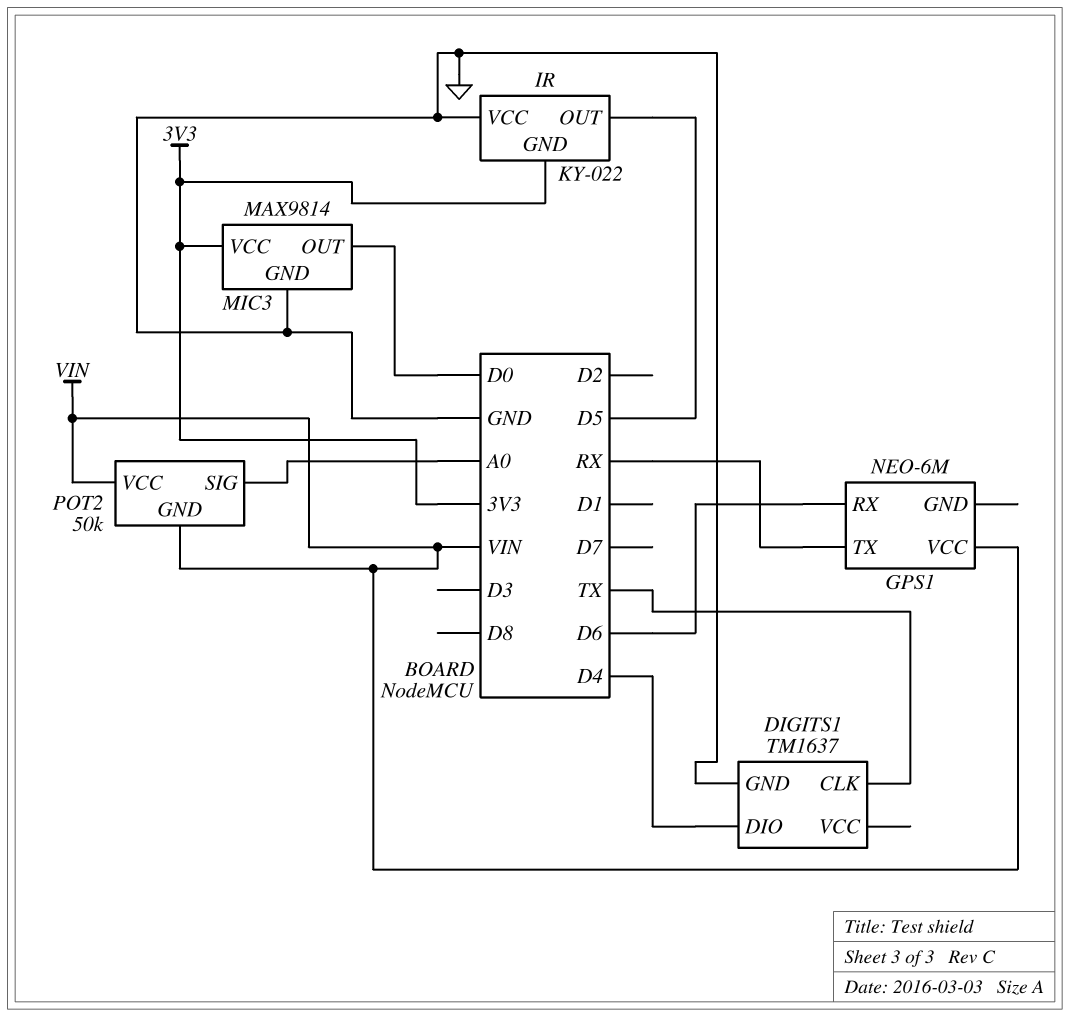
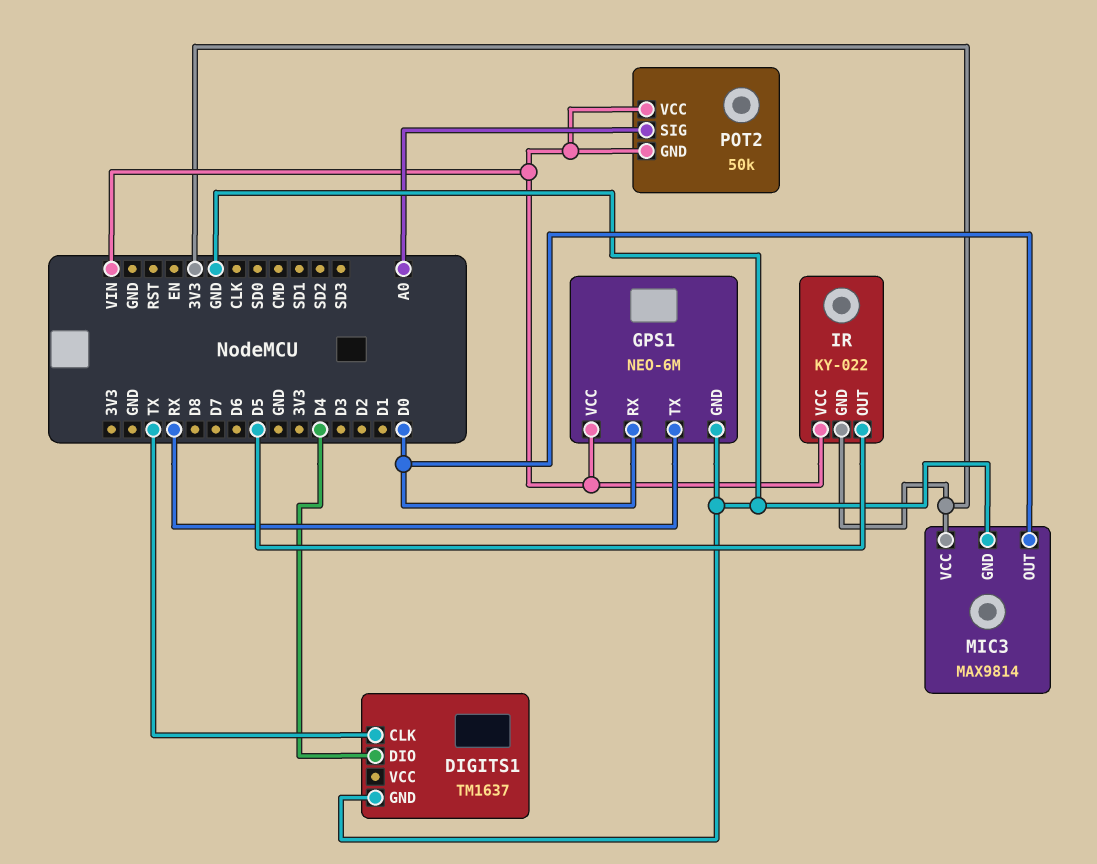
GPS1 pin GND: none -> GND
GPS1 pin RX: D6 -> D0
IR pin VCC: GND -> VIN

